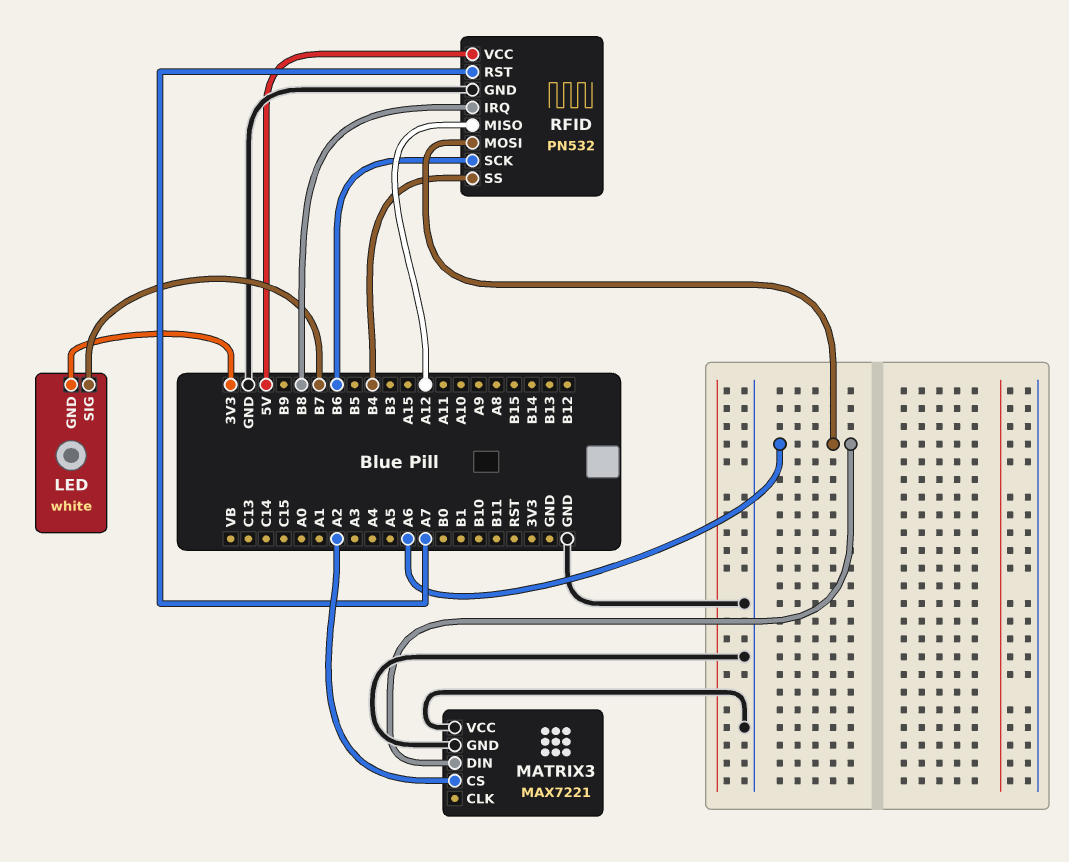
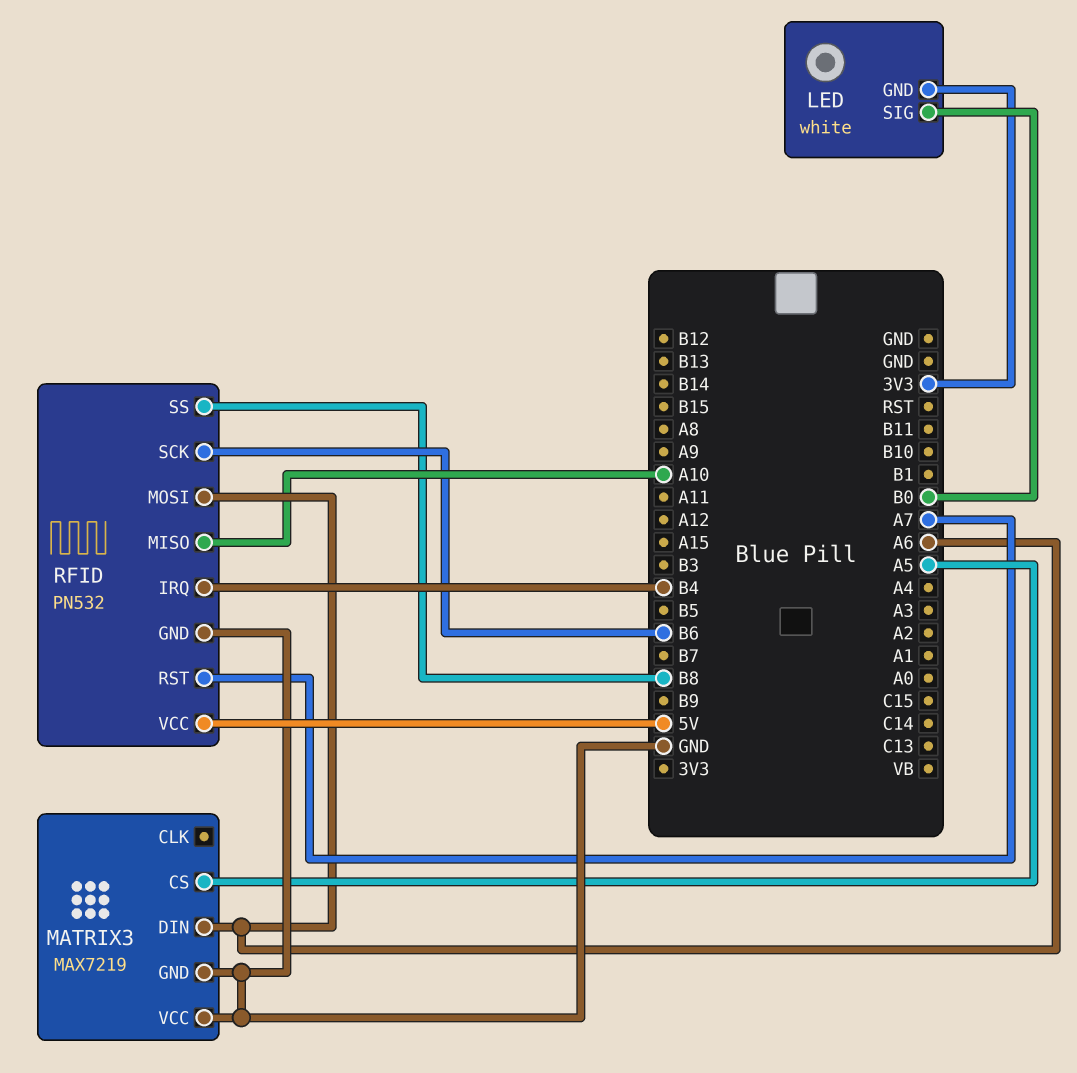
LED pin SIG: B7 -> B0
MATRIX3: MAX7221 -> MAX7219
MATRIX3 pin CS: A2 -> A5
RFID pin IRQ: B8 -> B4
RFID pin MISO: A12 -> A10
RFID pin SS: B4 -> B8

